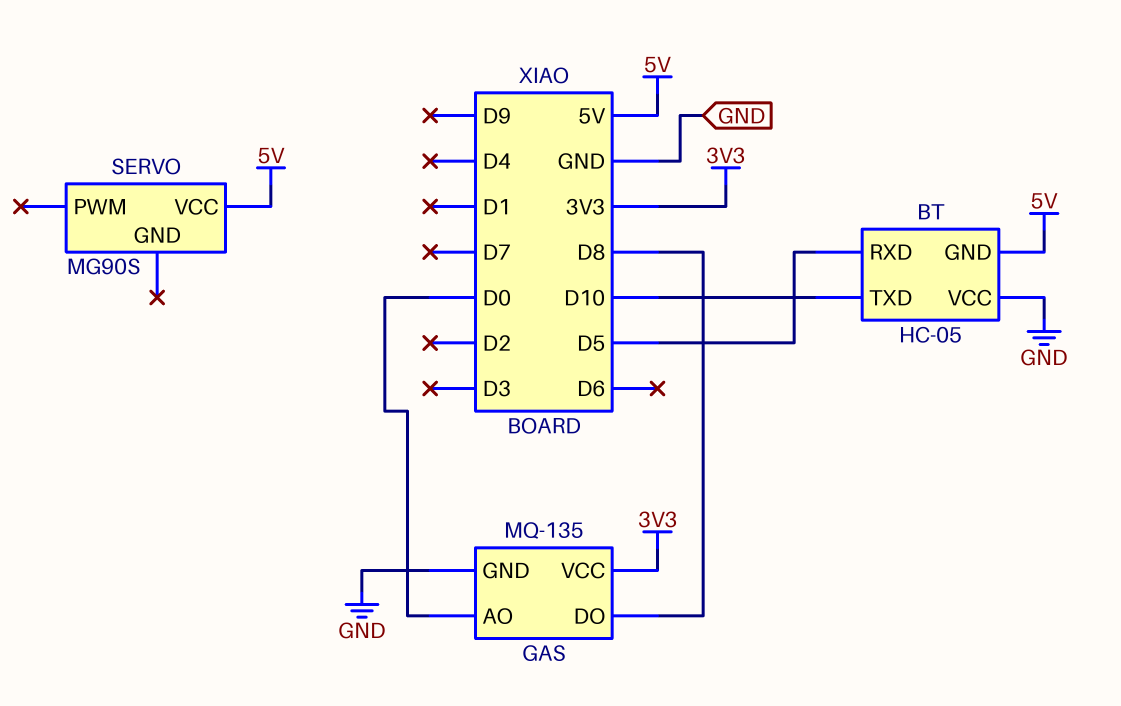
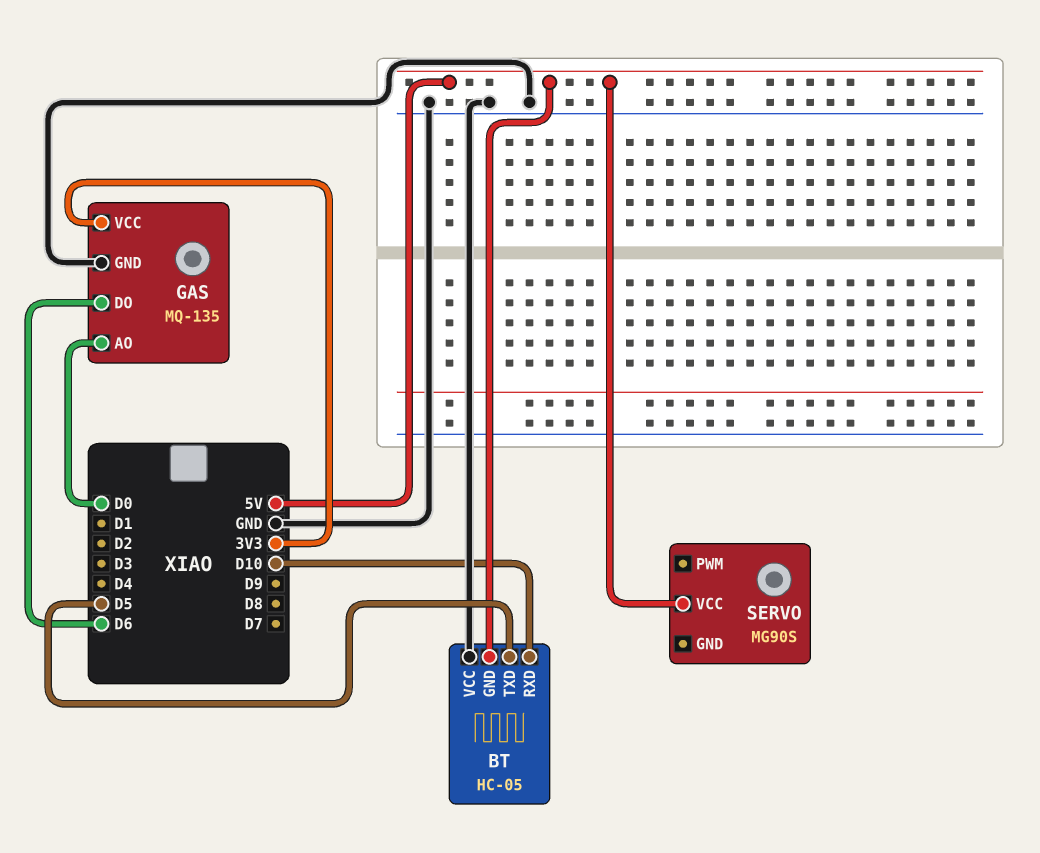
BT pin RXD: D5 -> D10
BT pin TXD: D10 -> D5
GAS pin DO: D8 -> D6

